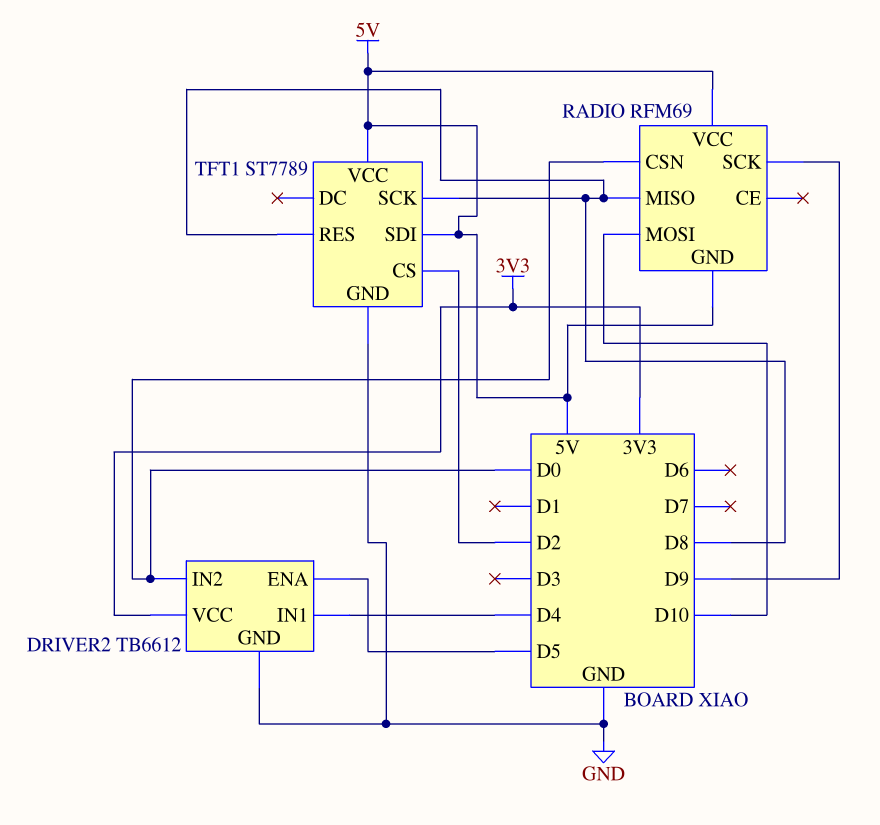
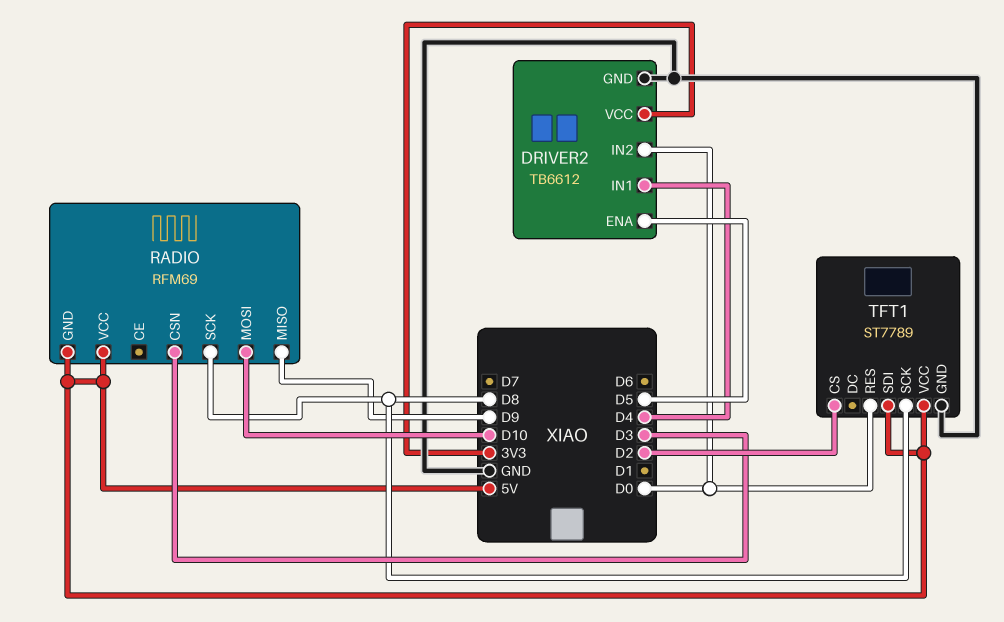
RADIO pin CSN: D0 -> D3
RADIO pin MISO: D8 -> D9
RADIO pin SCK: D9 -> D8
TFT1 pin RES: D8 -> D0

